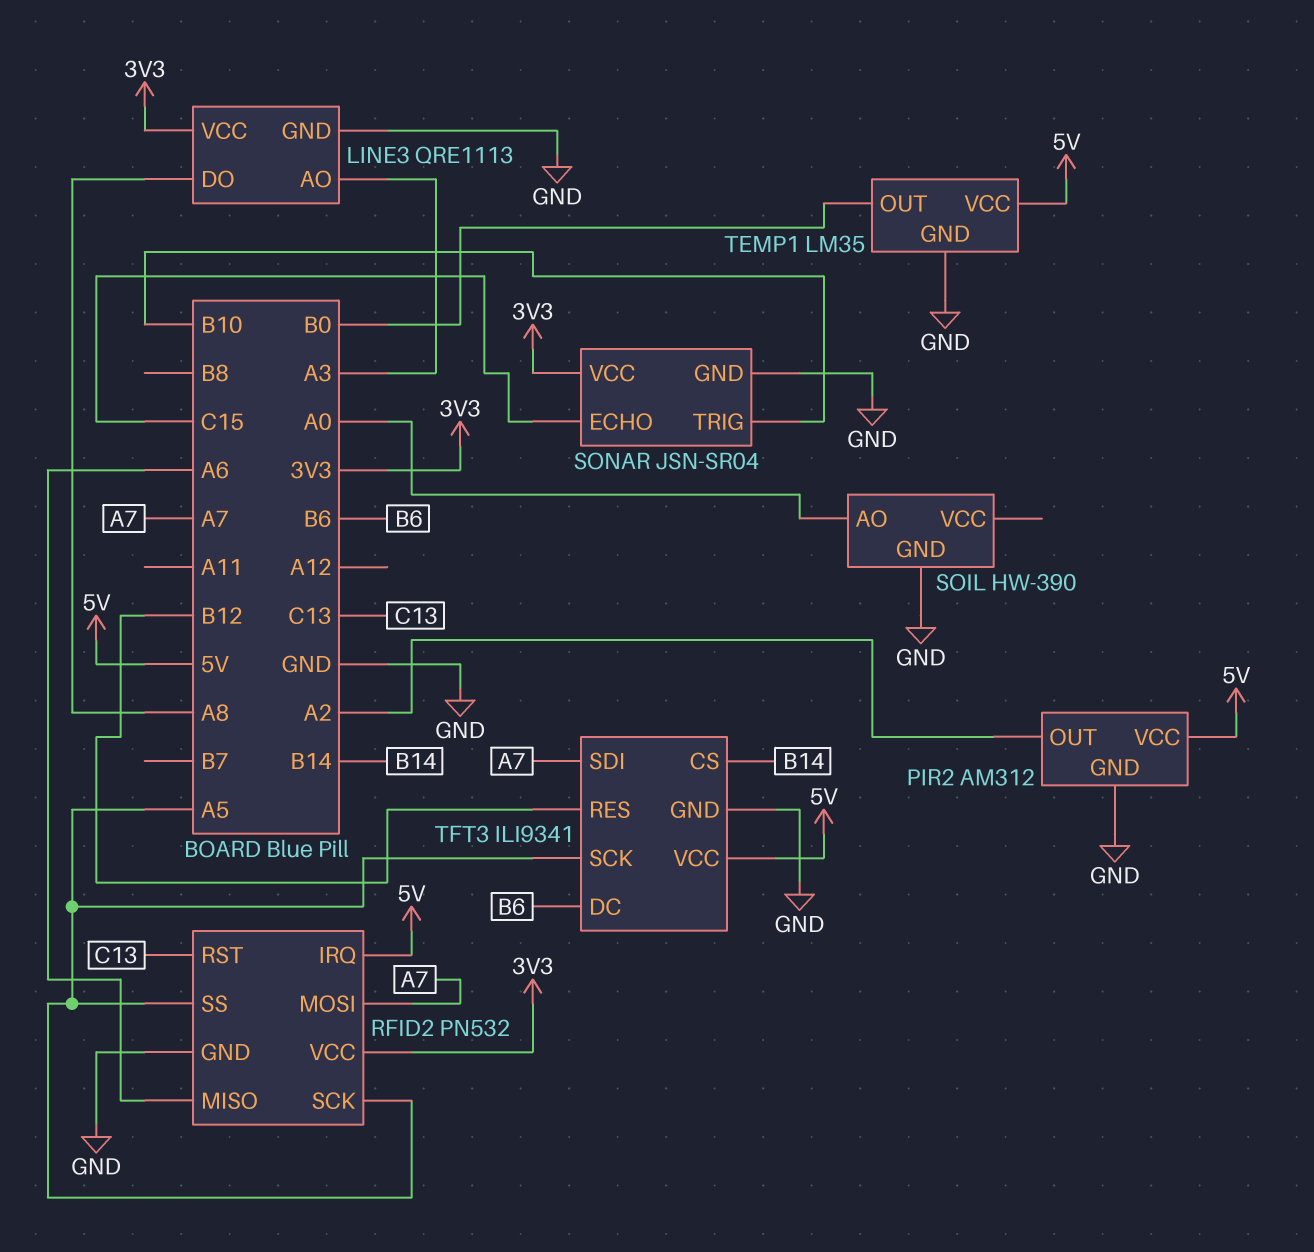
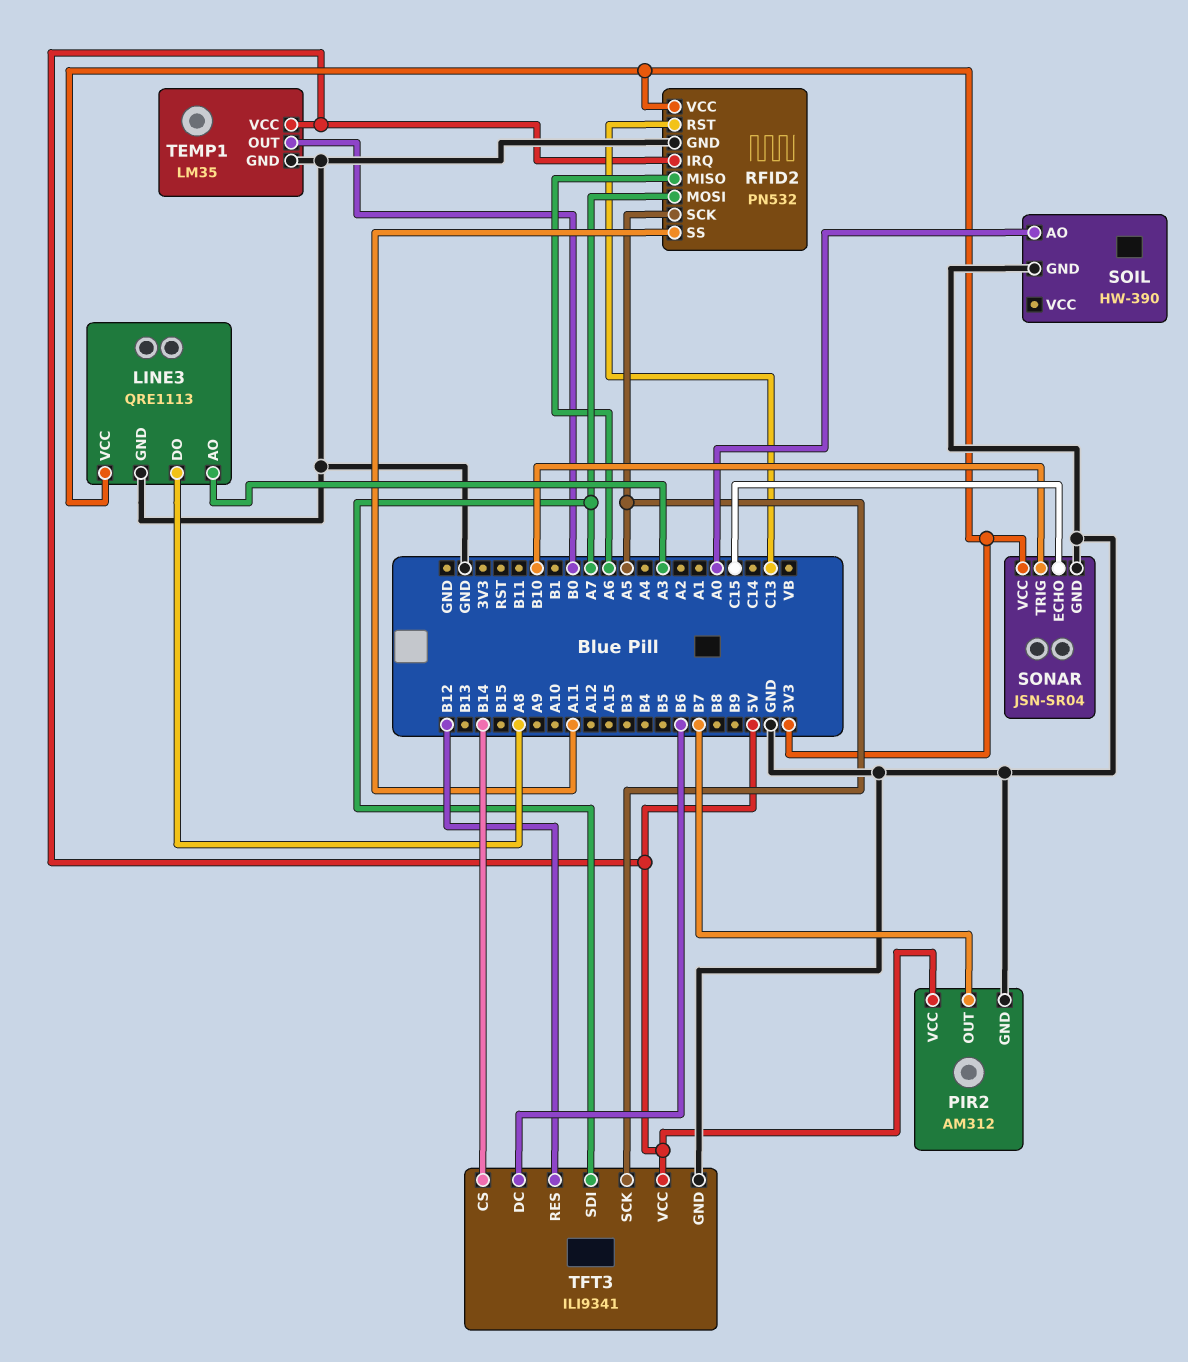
PIR2 pin OUT: A2 -> B7
RFID2 pin SS: A5 -> A11

